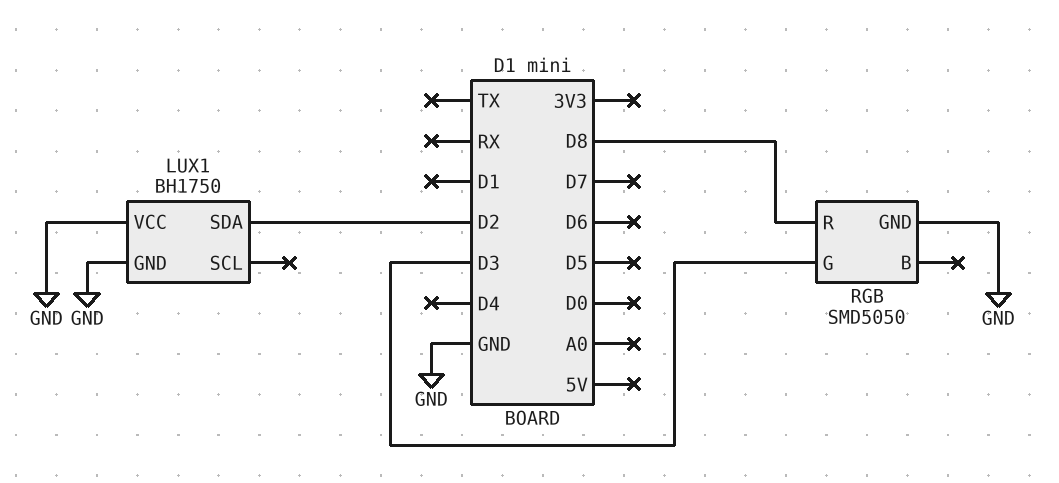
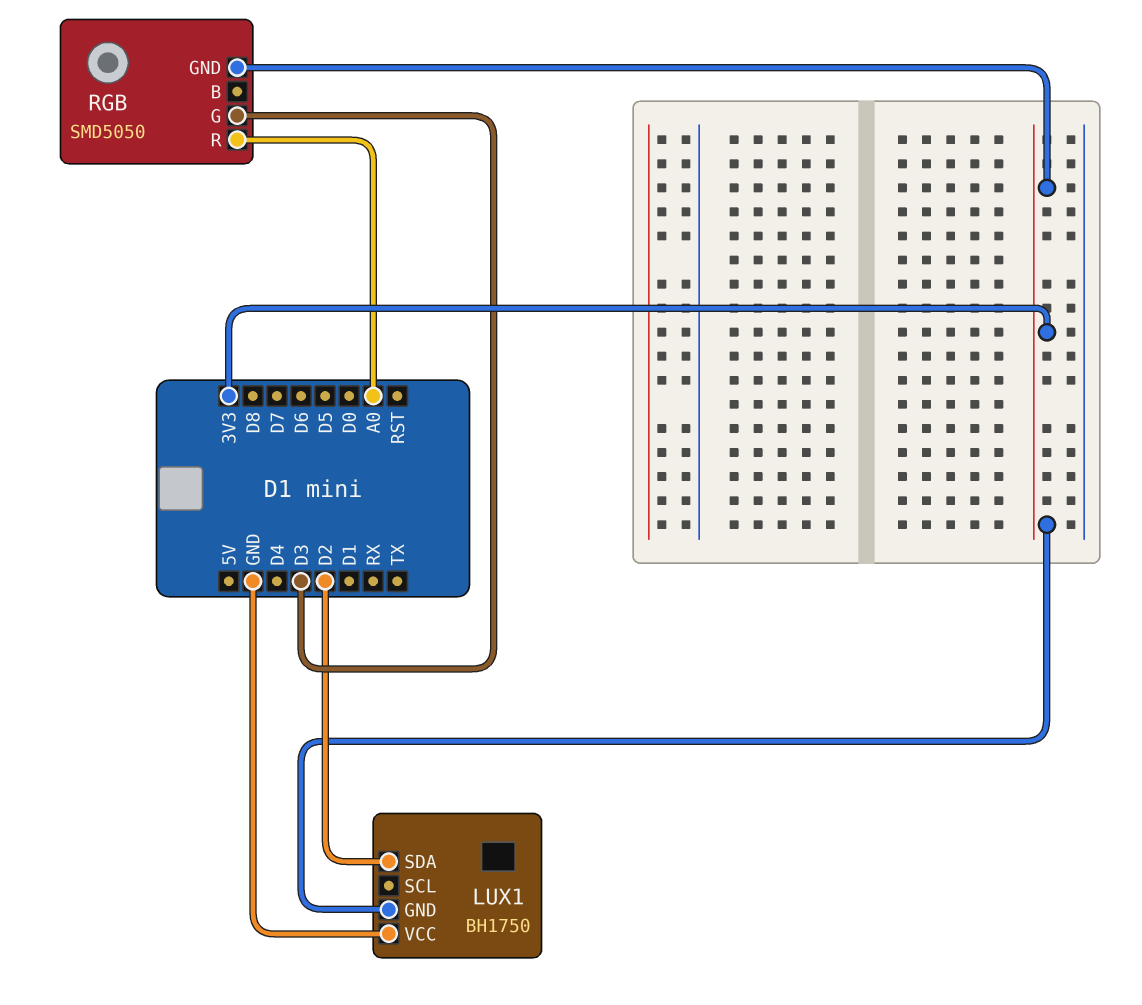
LUX1 pin GND: GND -> 3V3
RGB pin GND: GND -> 3V3
RGB pin R: D8 -> A0

